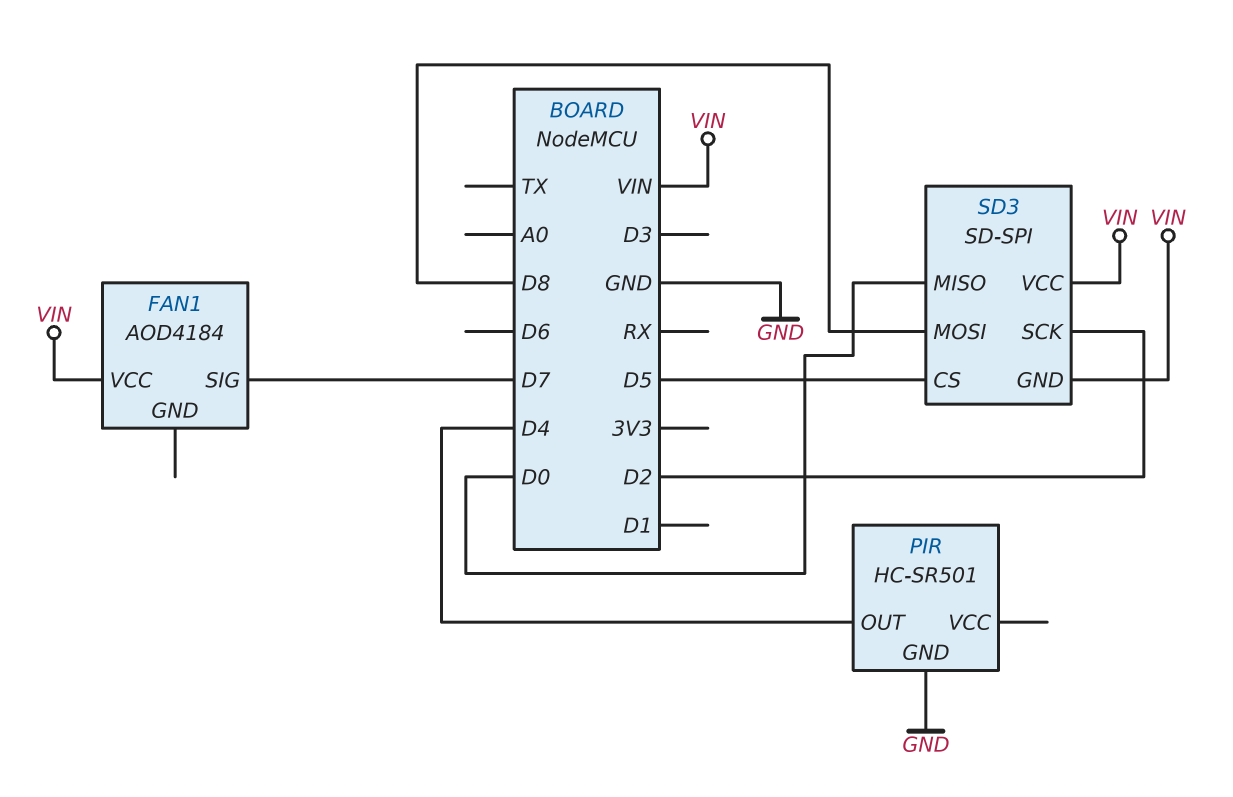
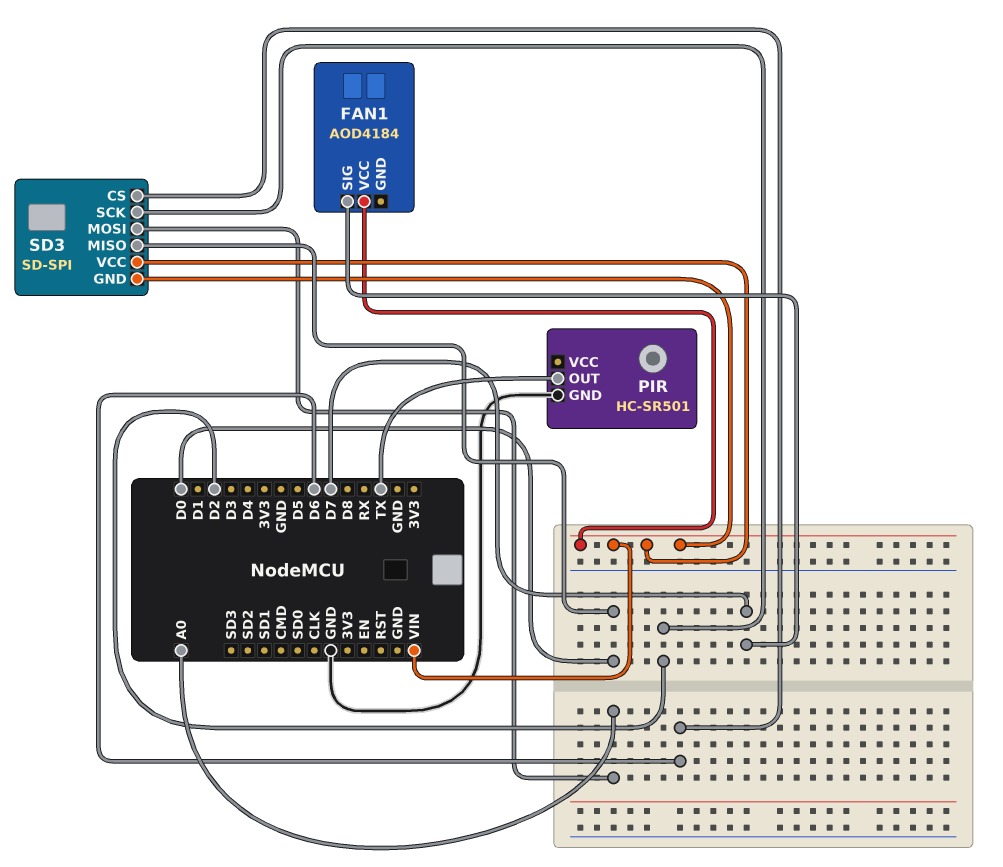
PIR pin OUT: D4 -> TX
SD3 pin CS: D5 -> D6
SD3 pin MOSI: D8 -> A0

